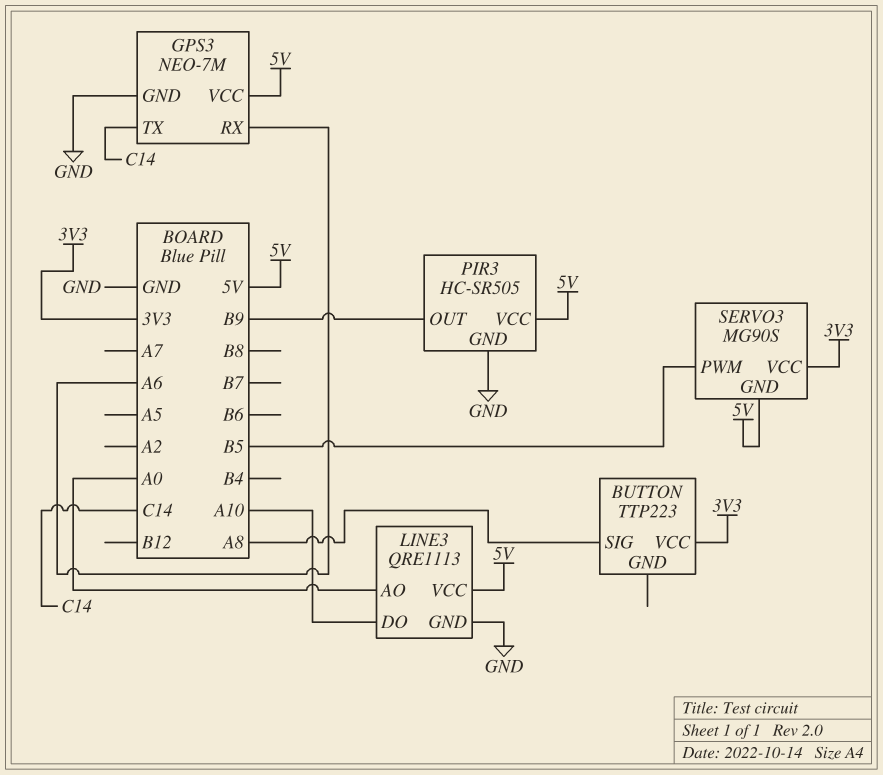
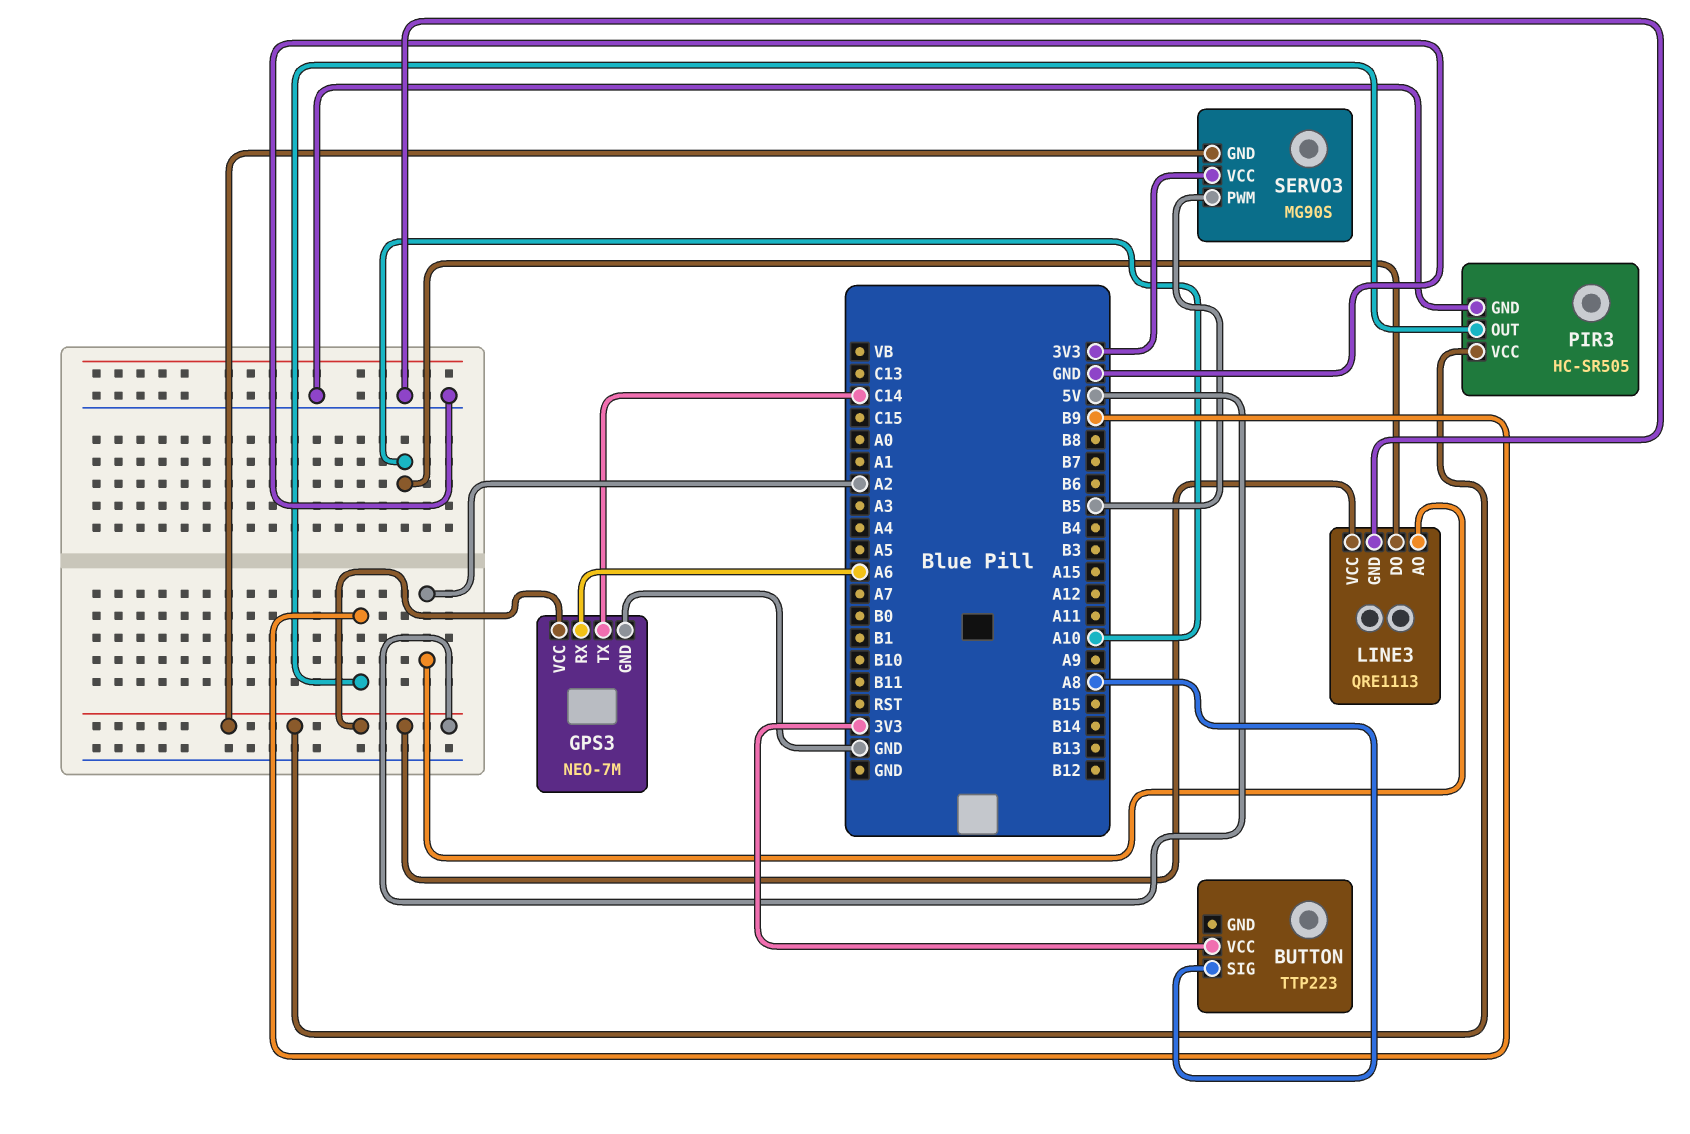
LINE3 pin AO: A0 -> A2

